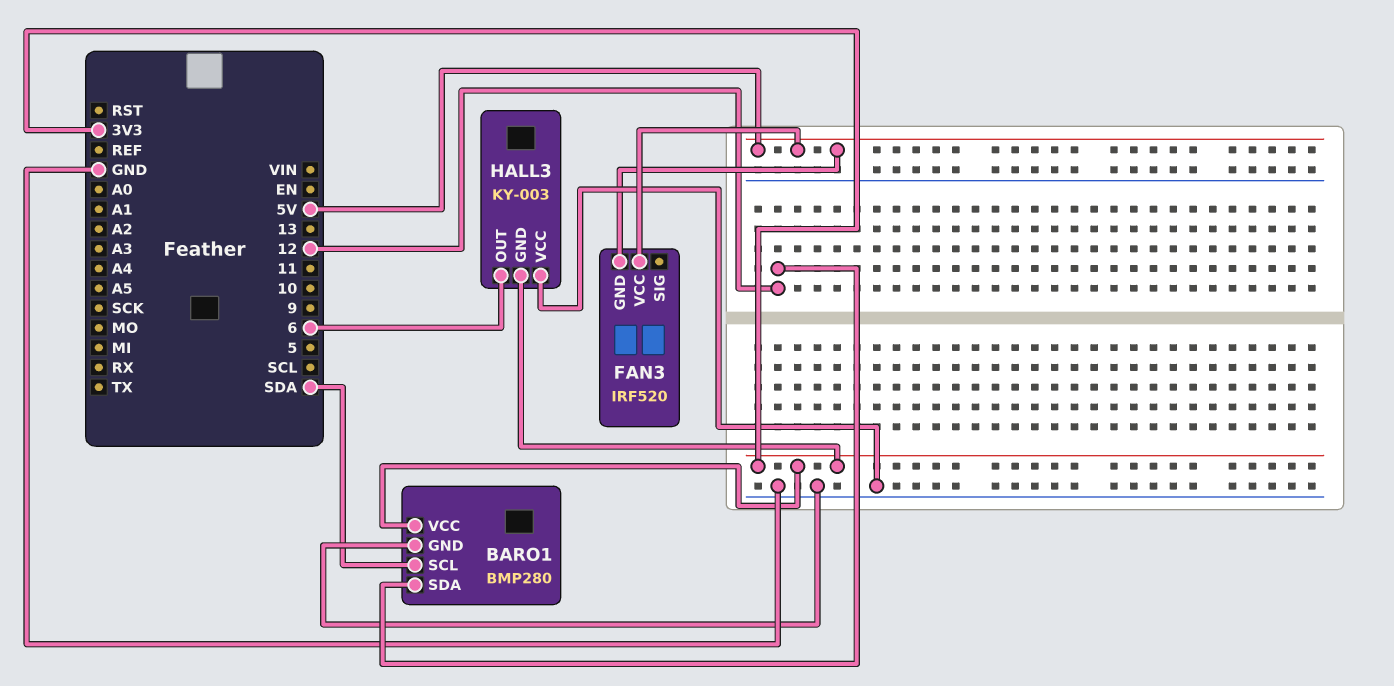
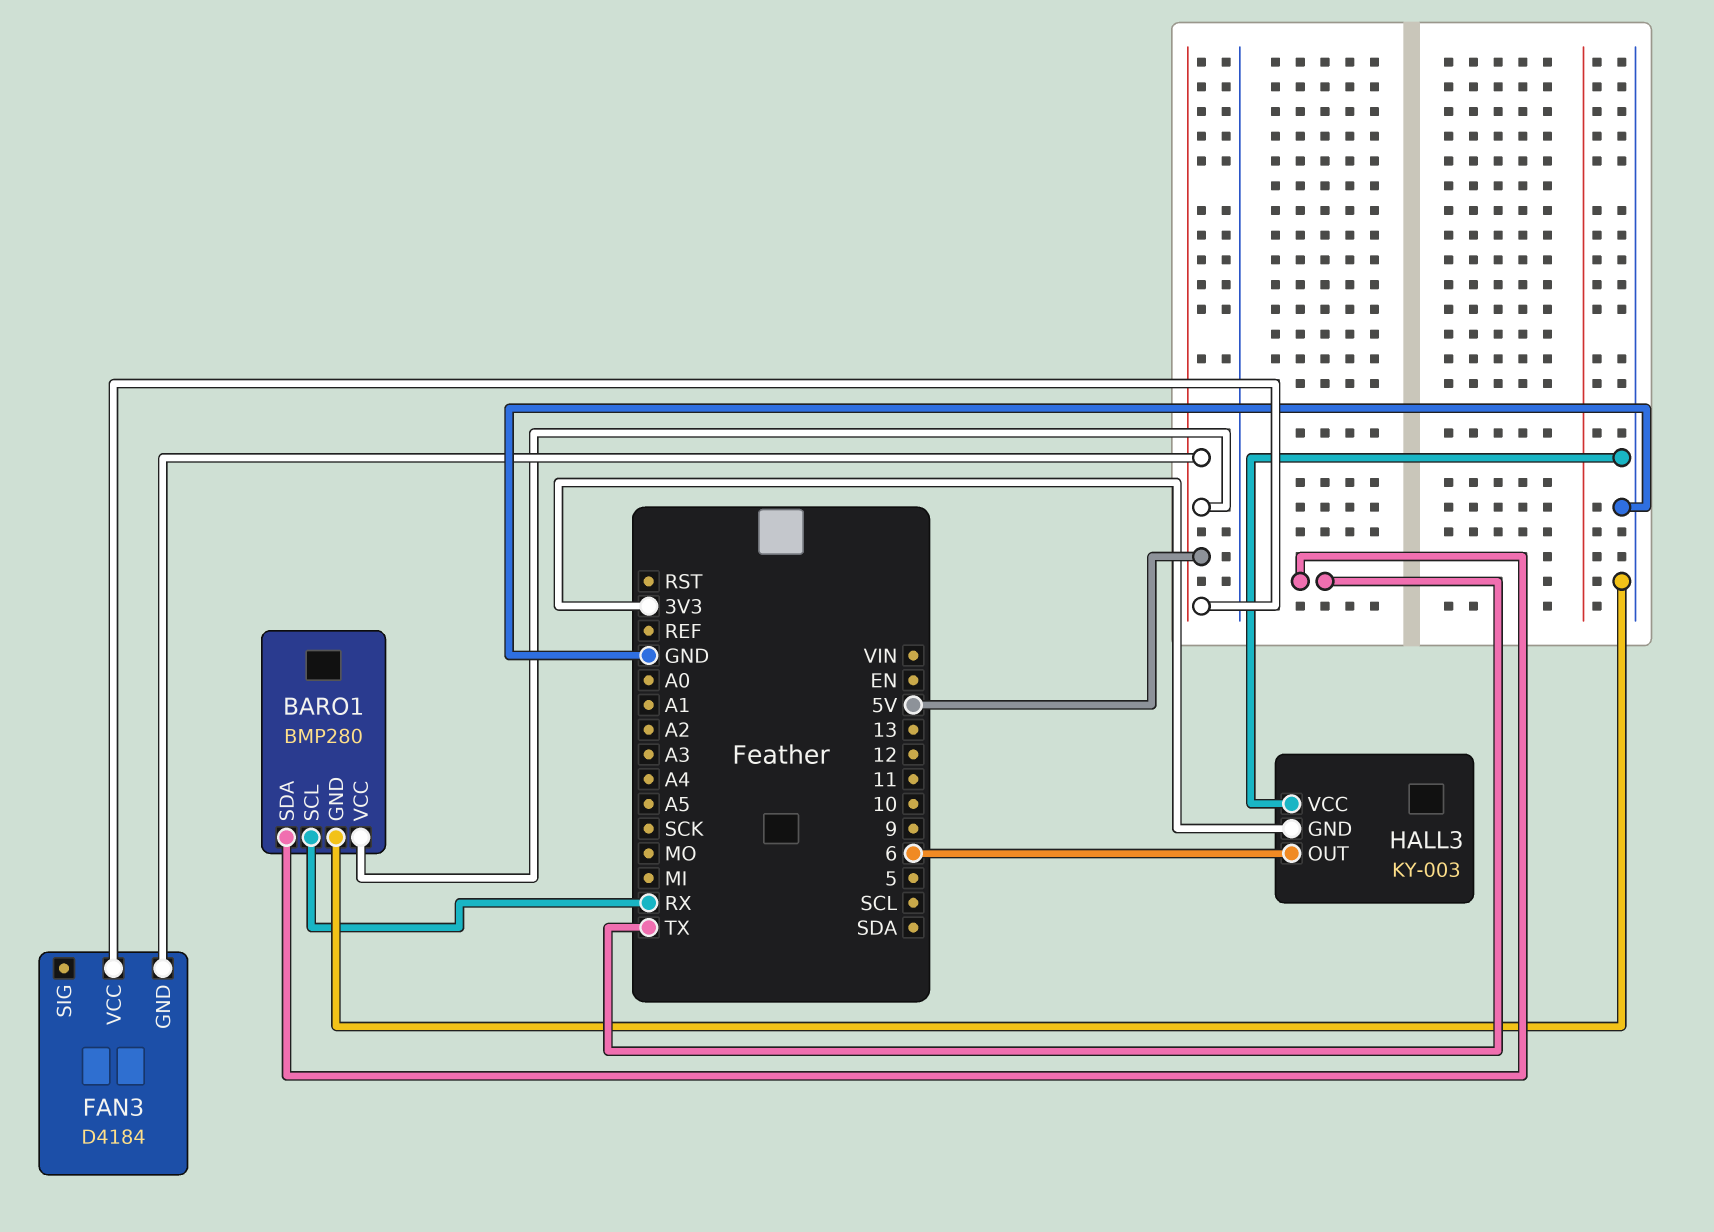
BARO1 pin SCL: SDA -> RX
BARO1 pin SDA: 12 -> TX
BARO1 pin VCC: 3V3 -> 5V
FAN3: IRF520 -> D4184

